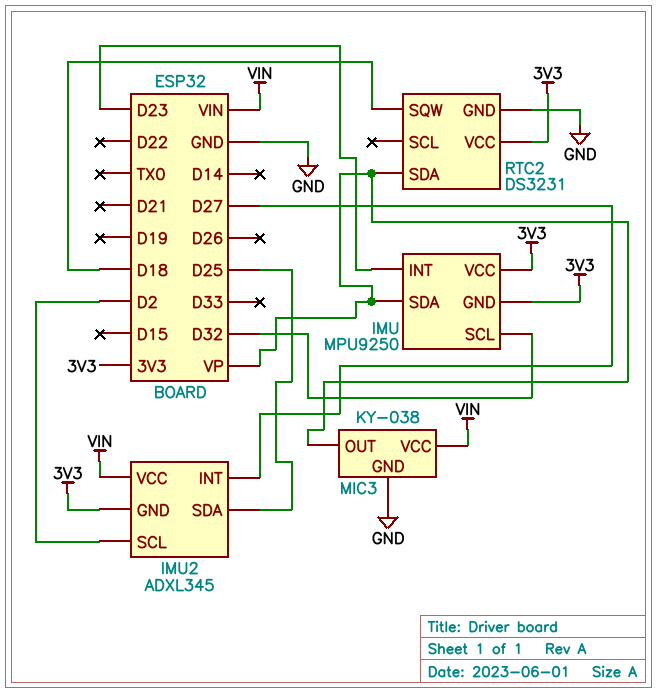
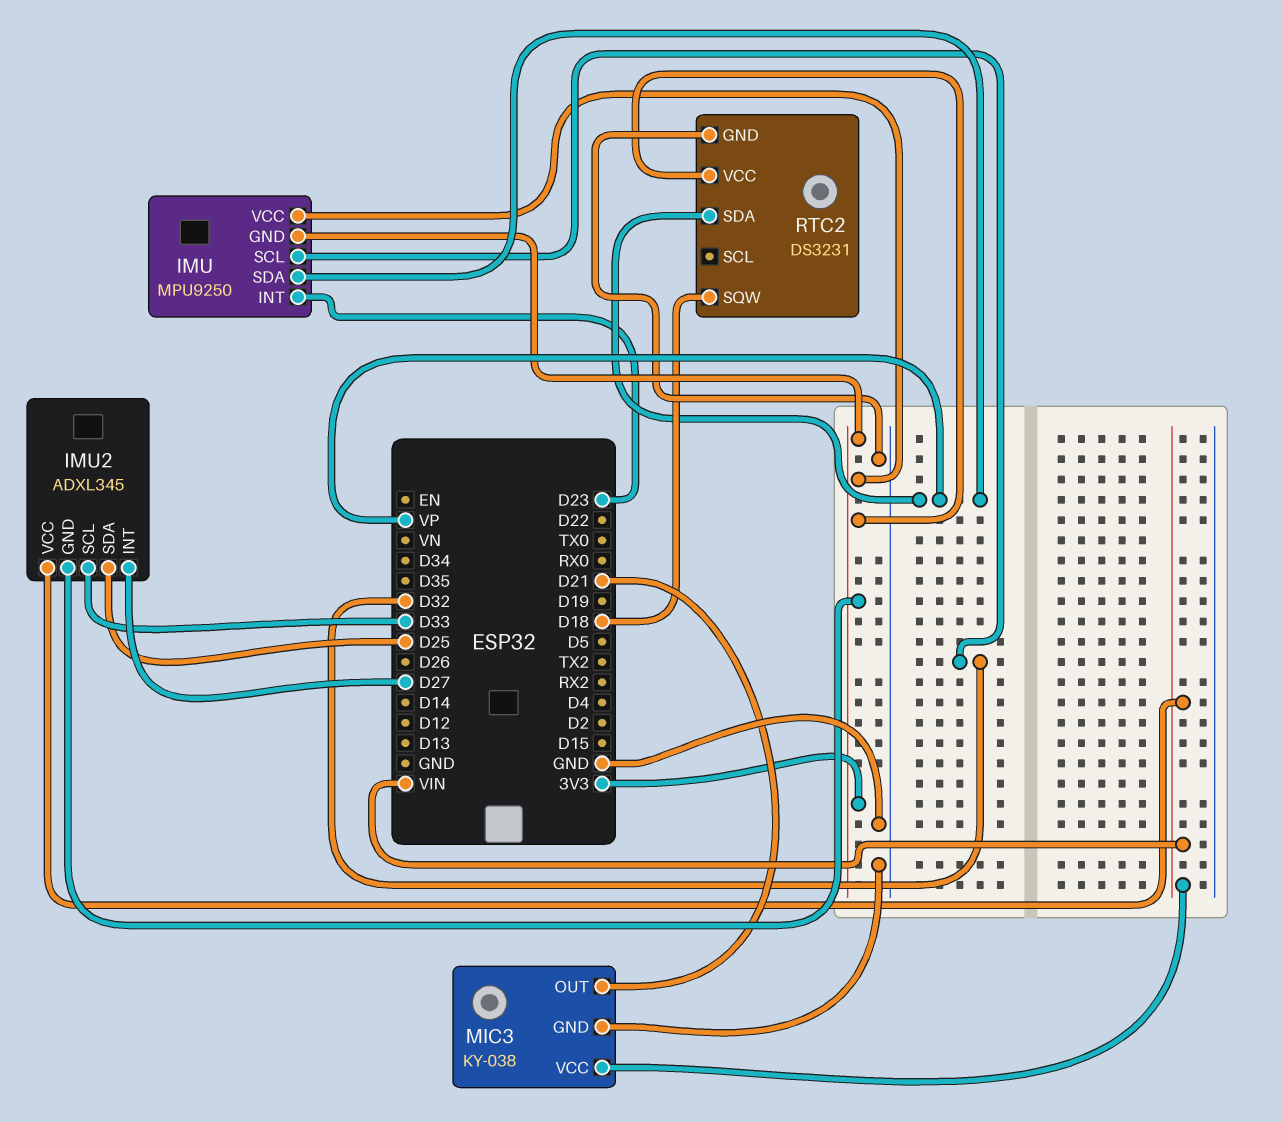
IMU2 pin SCL: D2 -> D33
MIC3 pin OUT: VP -> D21

